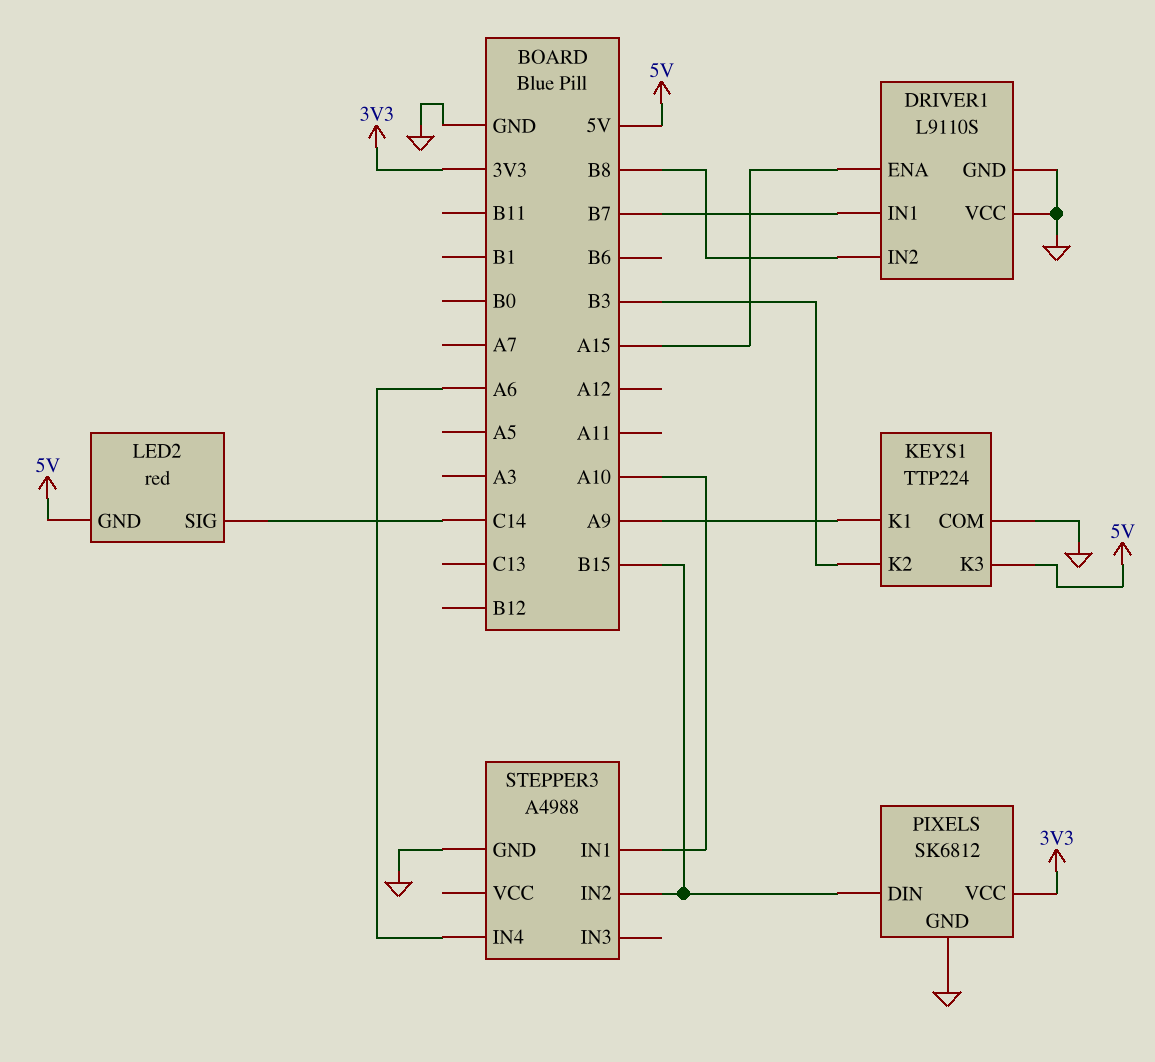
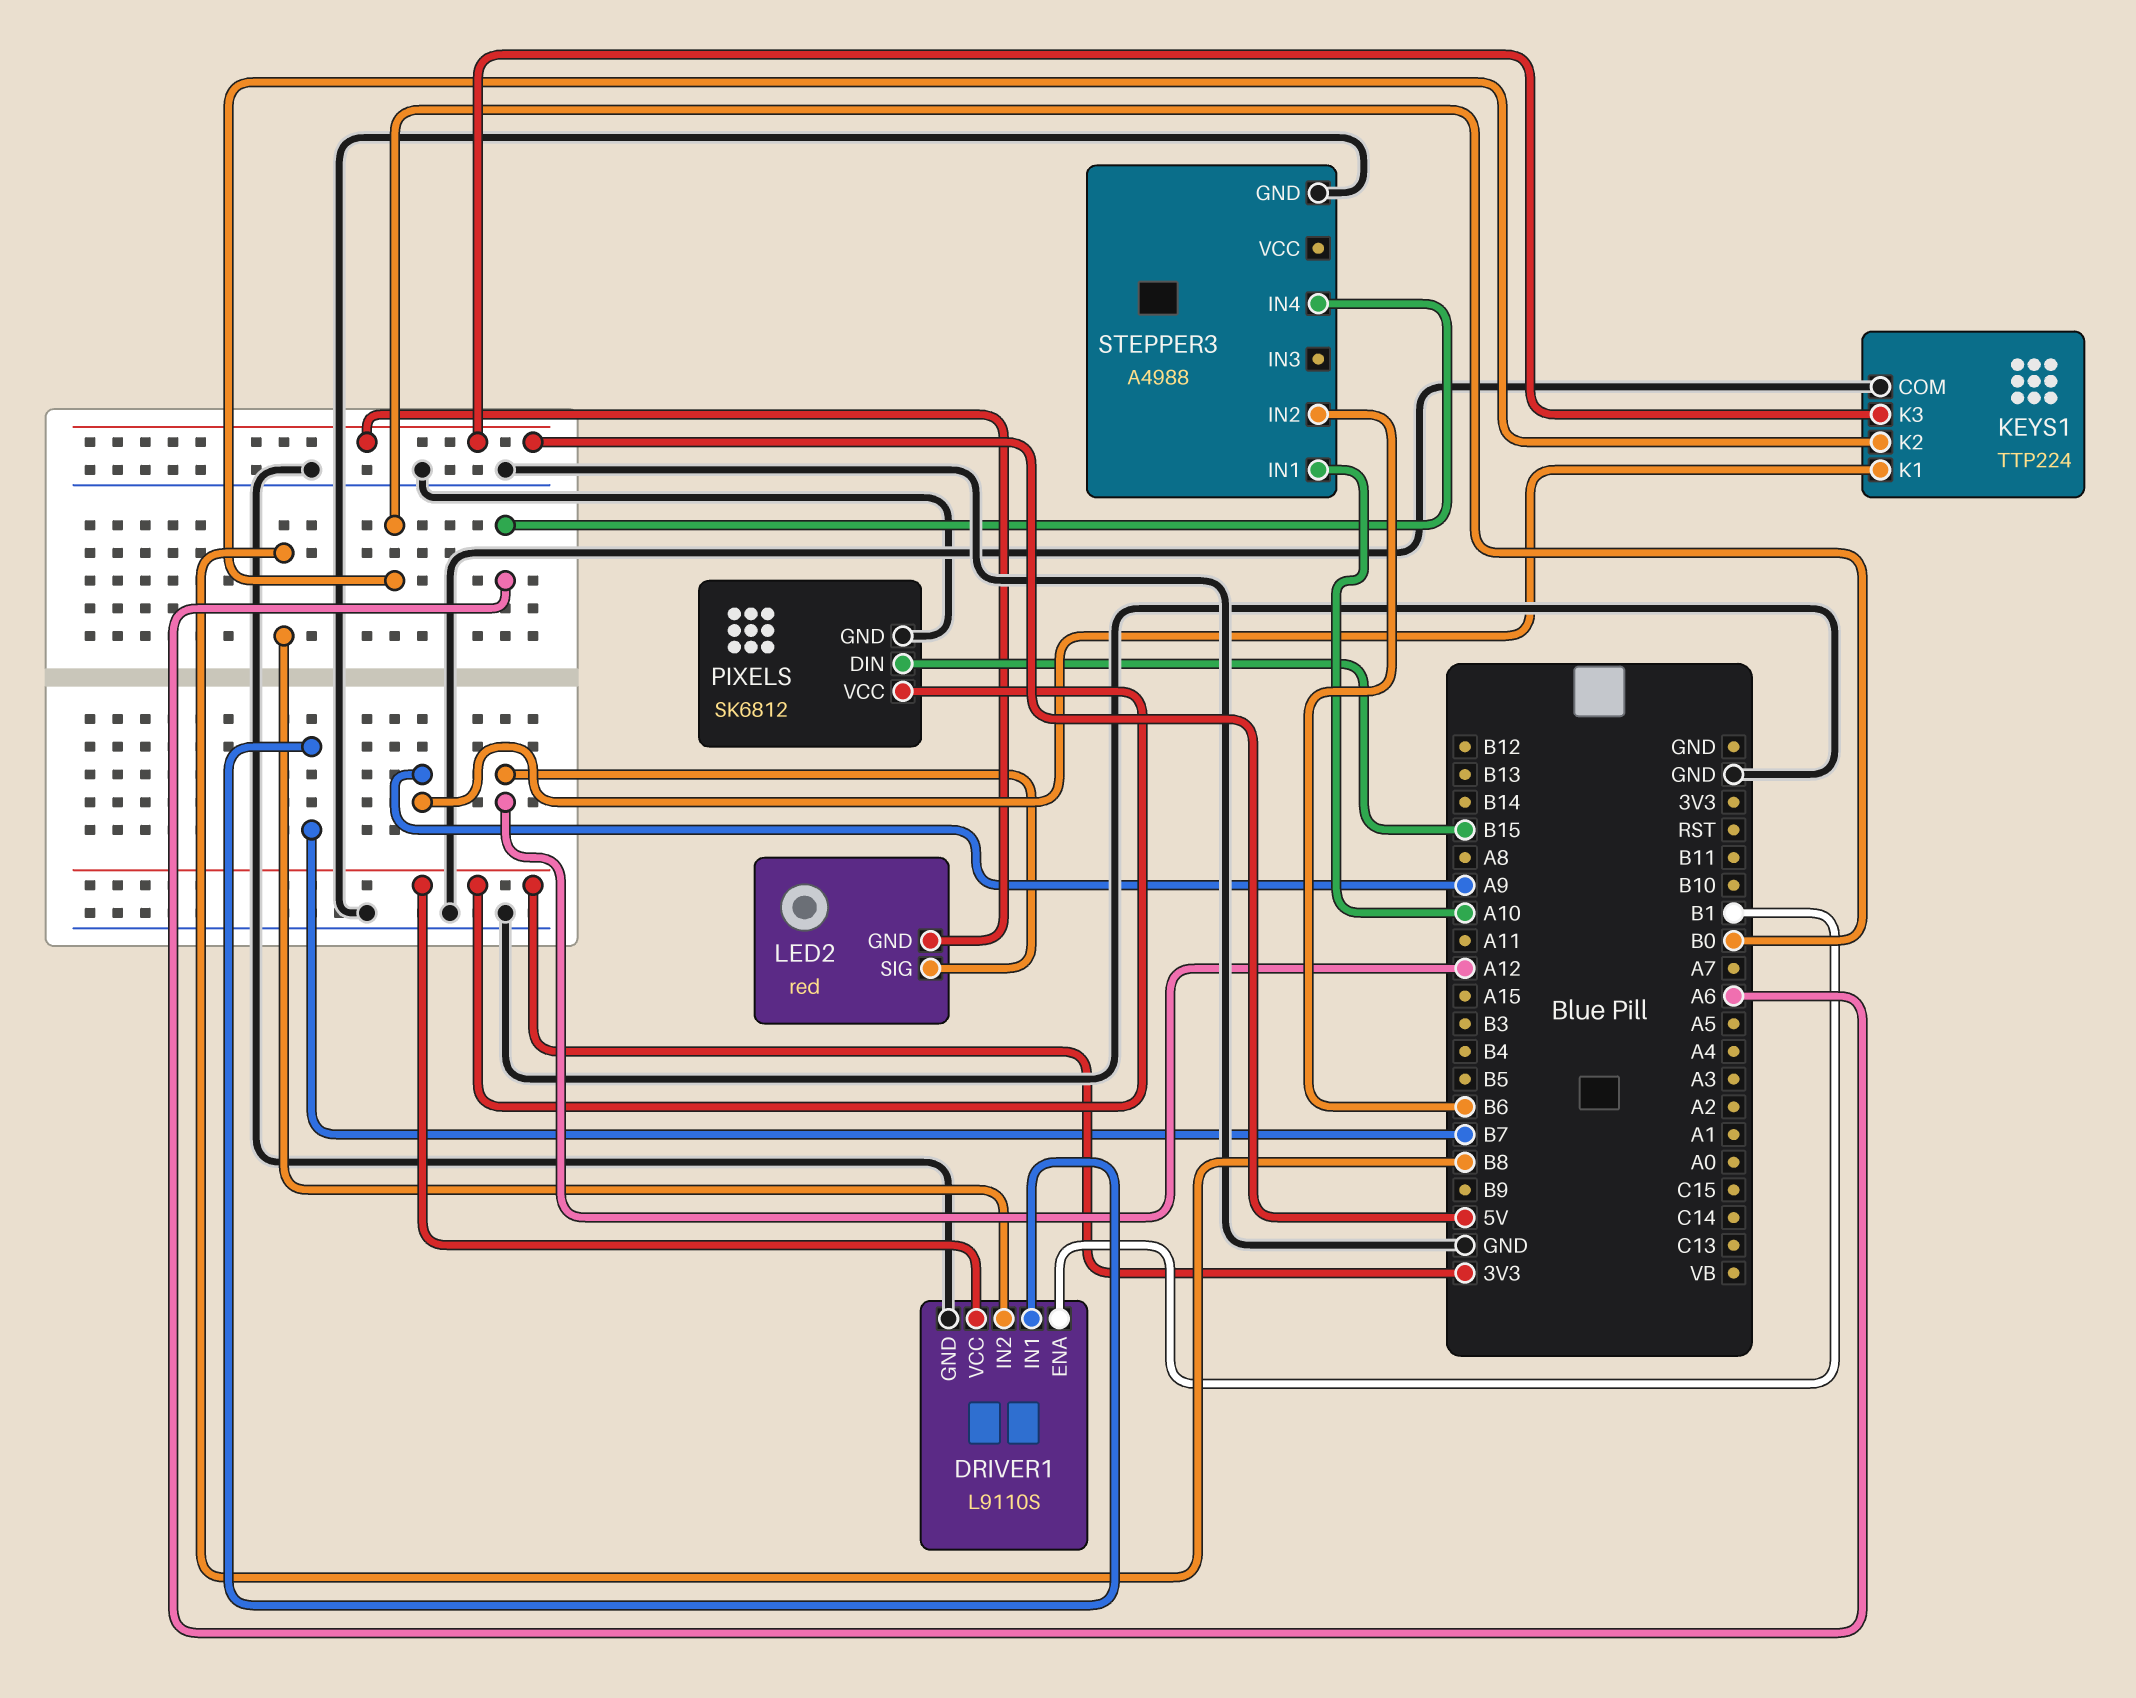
DRIVER1 pin ENA: A15 -> B1
DRIVER1 pin VCC: GND -> 3V3
KEYS1 pin K2: B3 -> B0
LED2 pin SIG: C14 -> A12
STEPPER3 pin IN2: B15 -> B6

